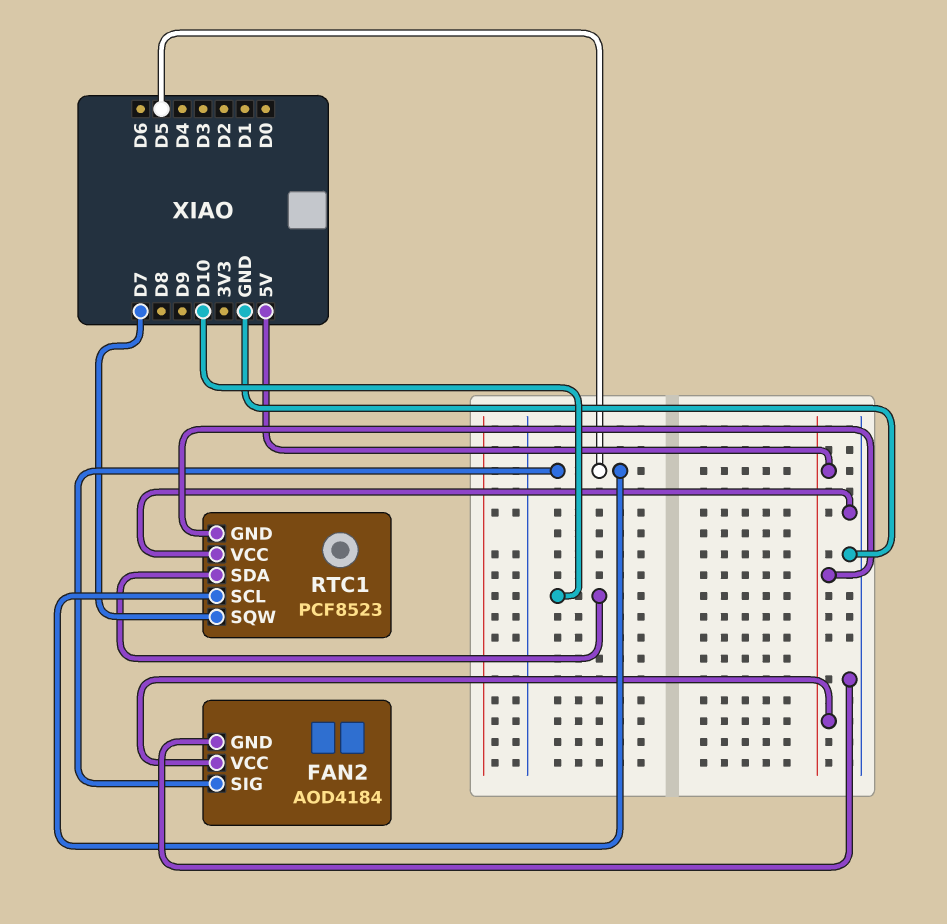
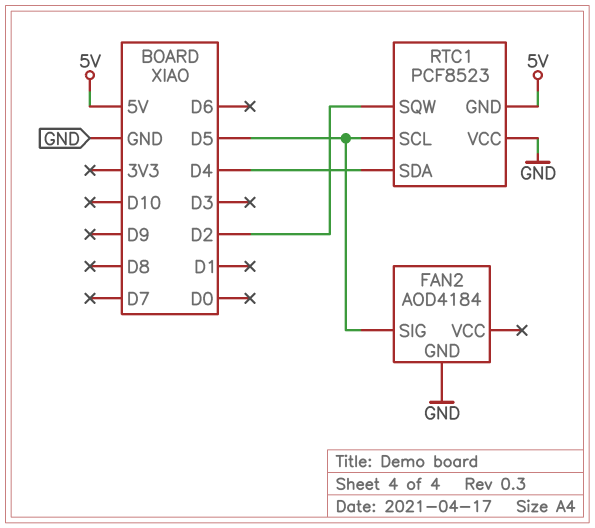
FAN2 pin VCC: 5V -> none
RTC1 pin SDA: D10 -> D4
RTC1 pin SQW: D7 -> D2

